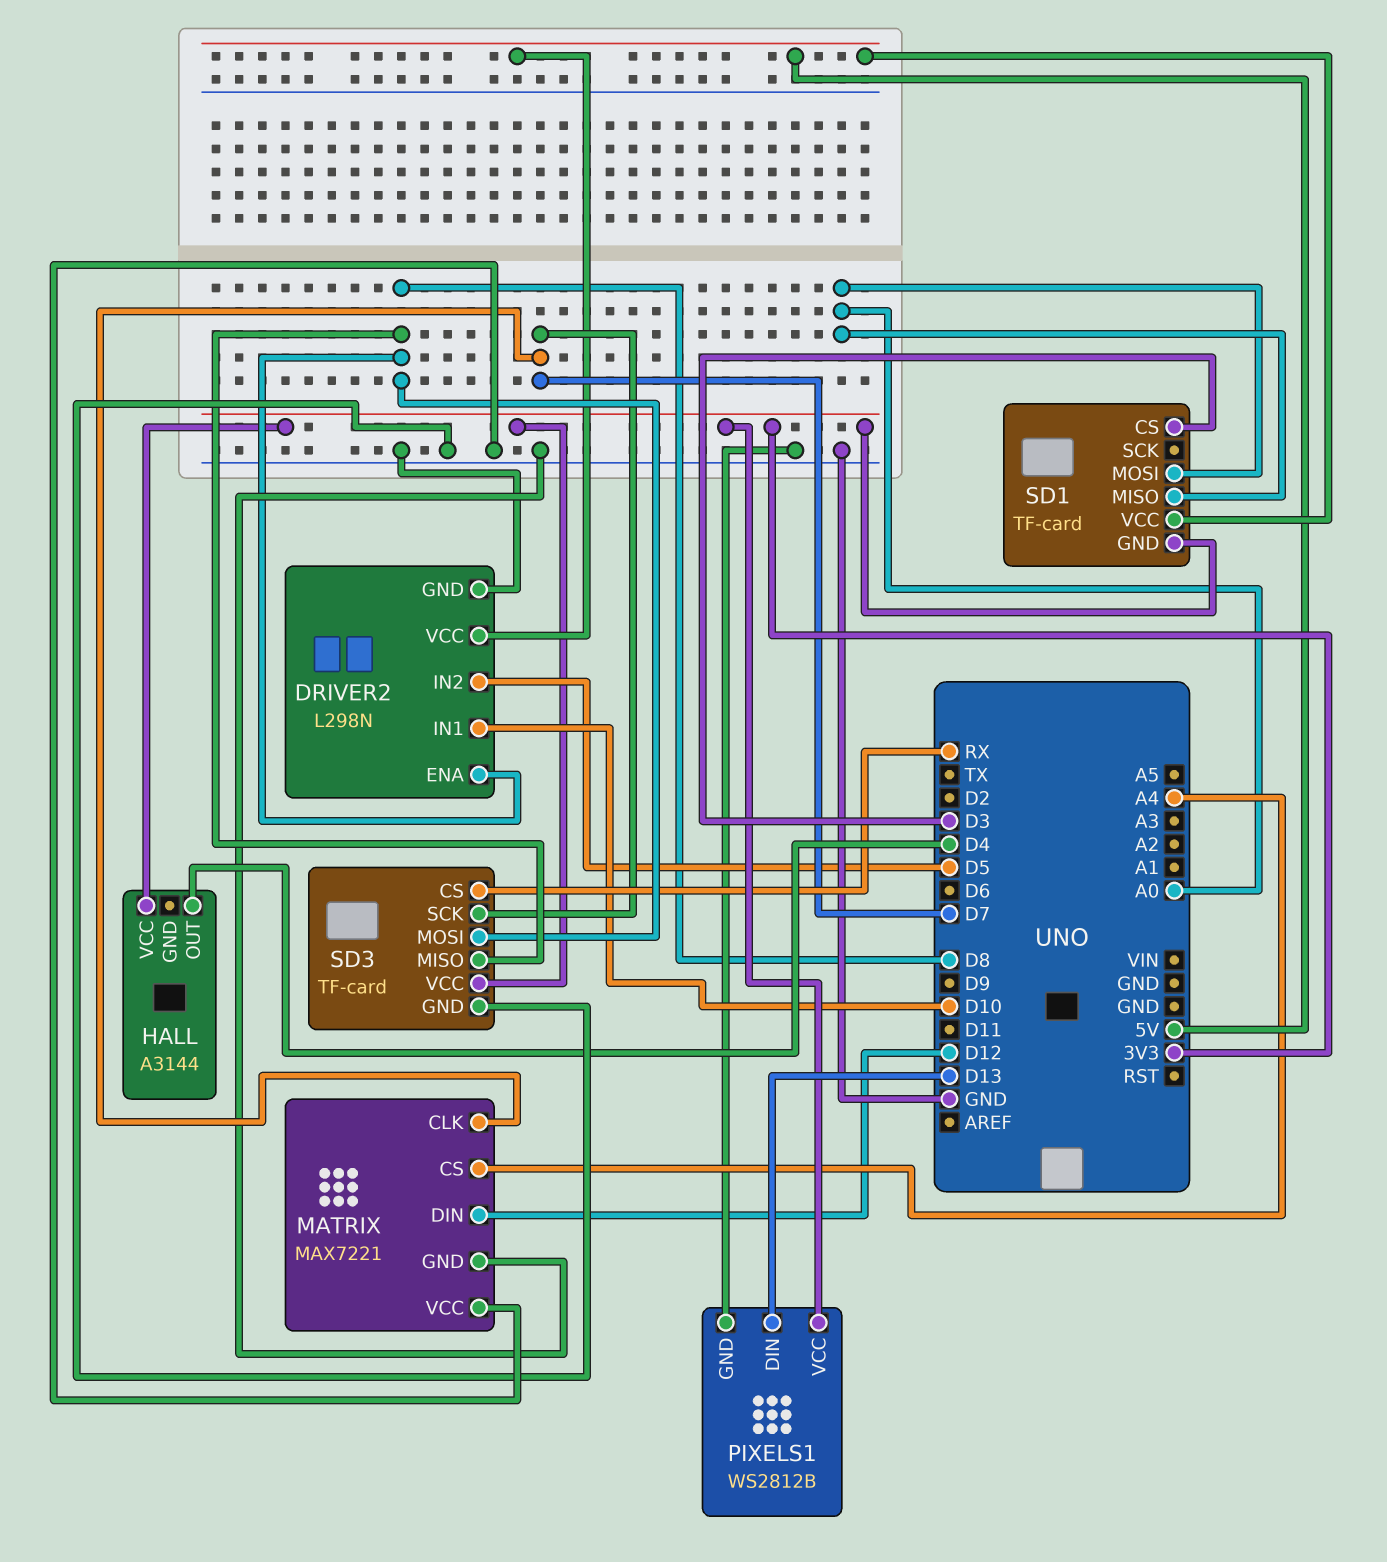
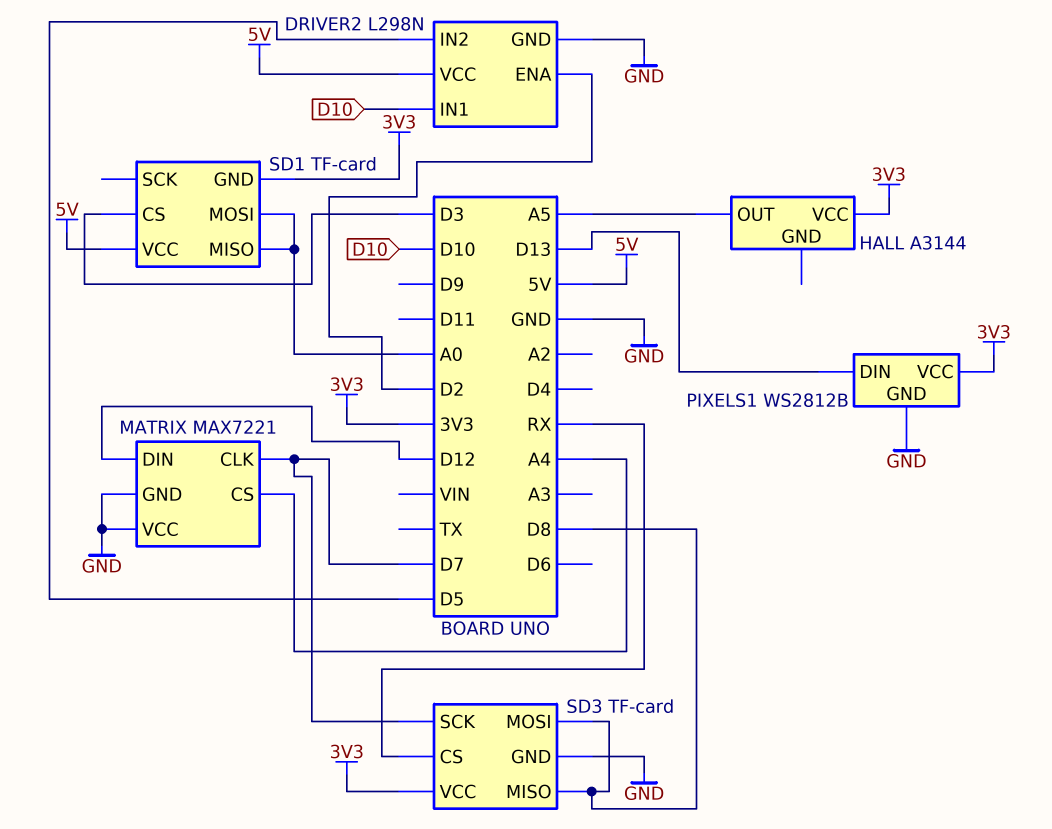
DRIVER2 pin ENA: D8 -> D2
HALL pin OUT: D4 -> A5

